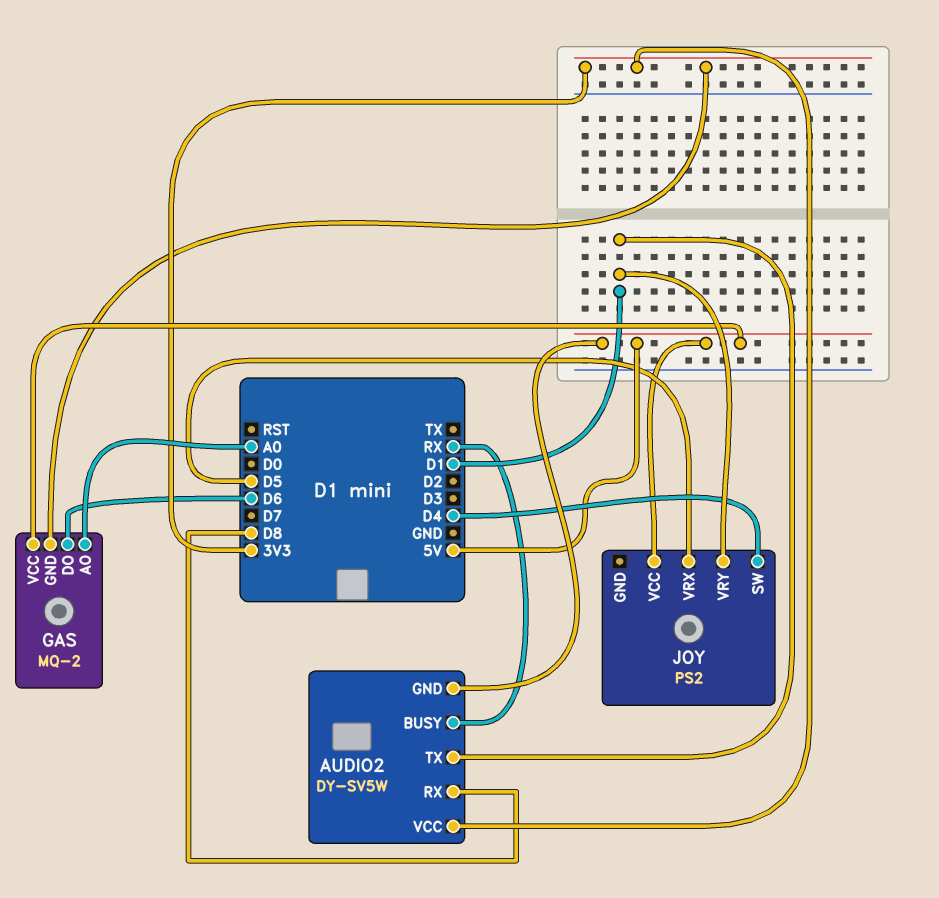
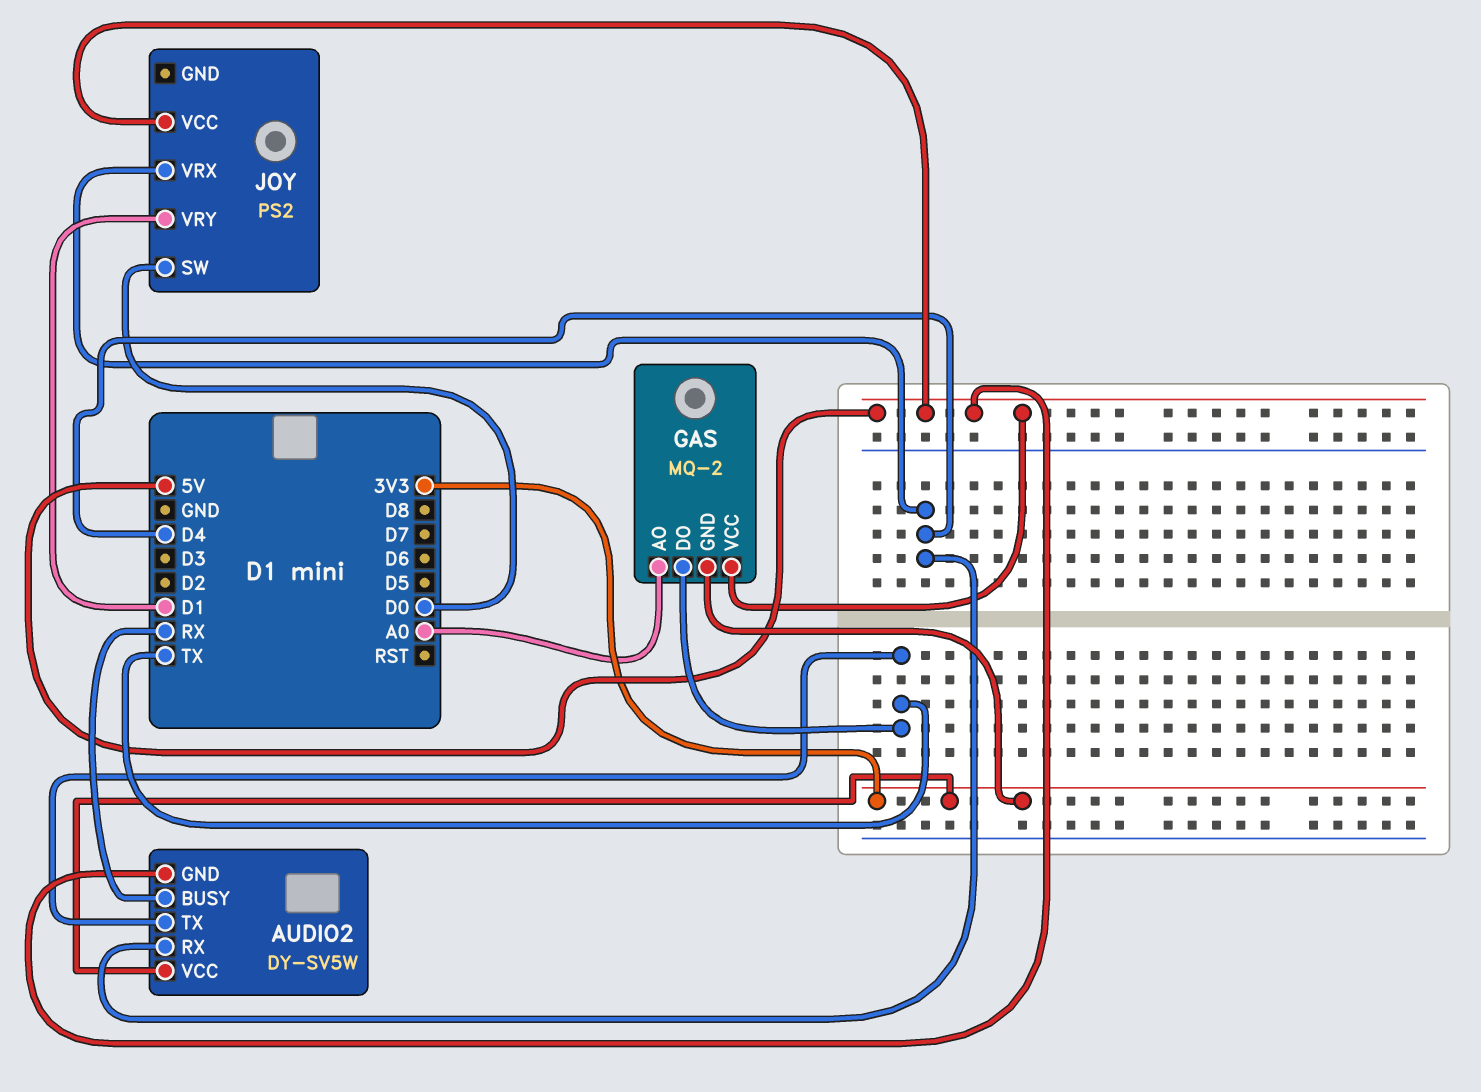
AUDIO2 pin RX: D8 -> D4
AUDIO2 pin TX: D1 -> TX
GAS pin DO: D6 -> TX
JOY pin SW: D4 -> D0
JOY pin VRX: D5 -> D4

